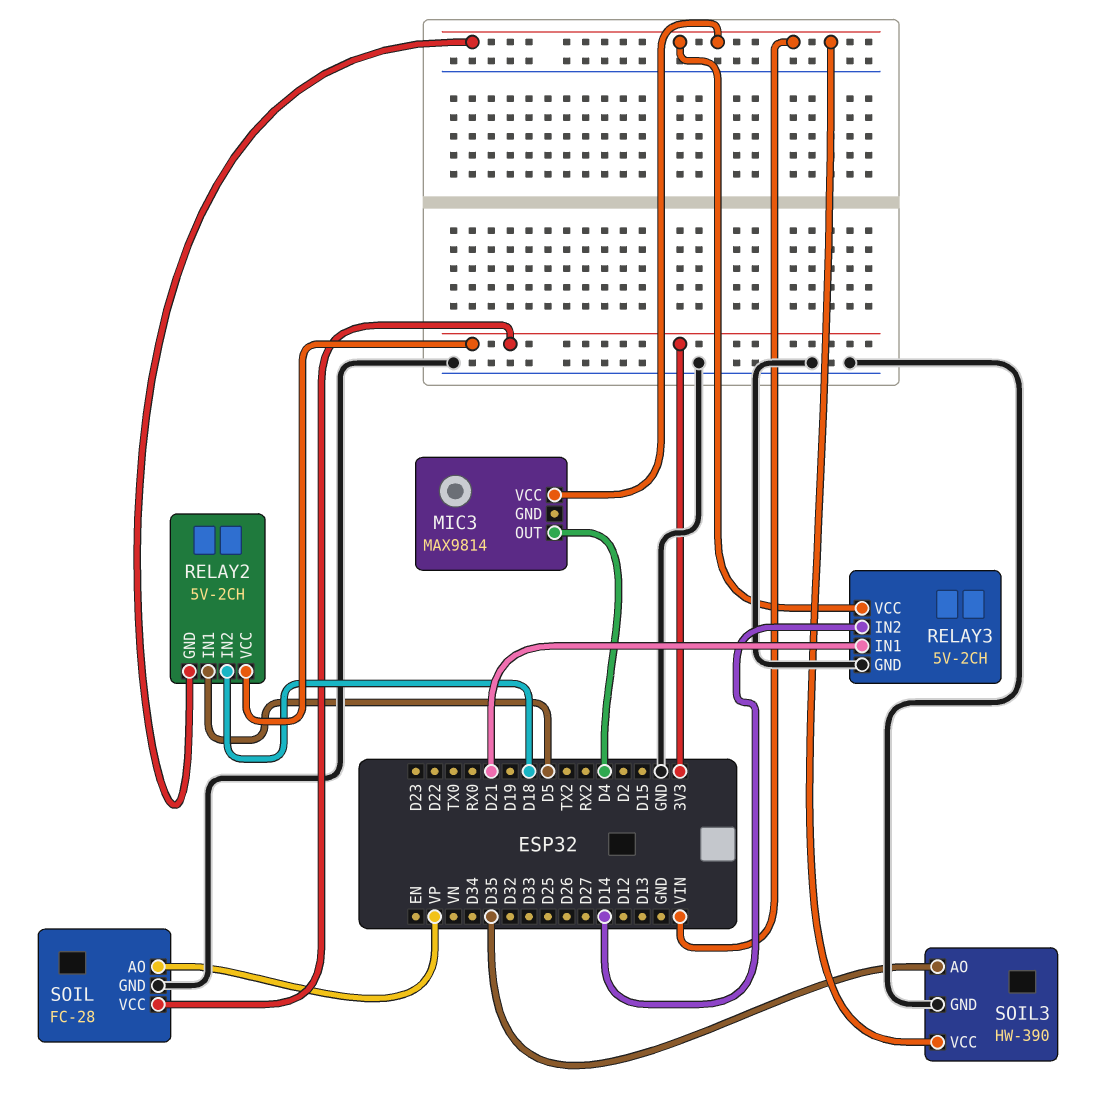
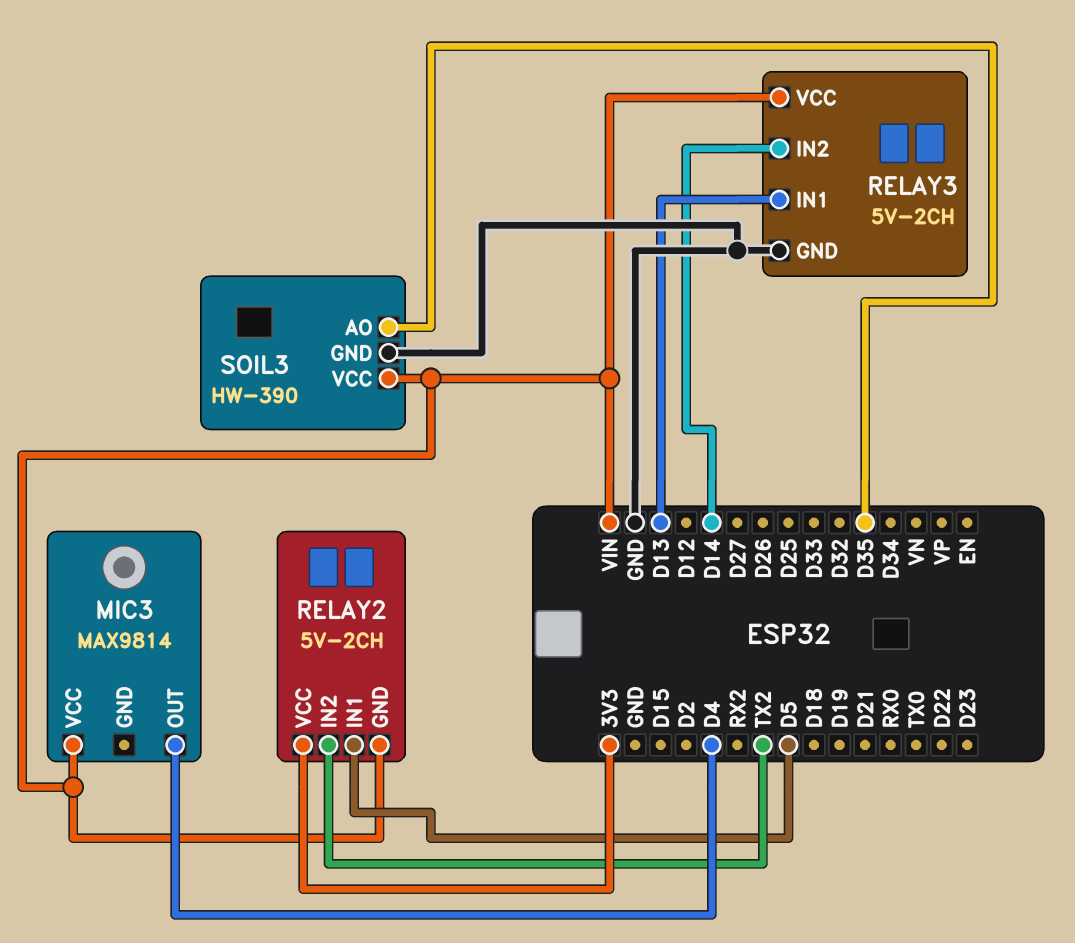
RELAY2 pin IN2: D18 -> TX2
RELAY3 pin IN1: D21 -> D13
SOIL: FC-28 -> none
SOIL pin AO: VP -> none
SOIL pin GND: GND -> none
SOIL pin VCC: 3V3 -> none

